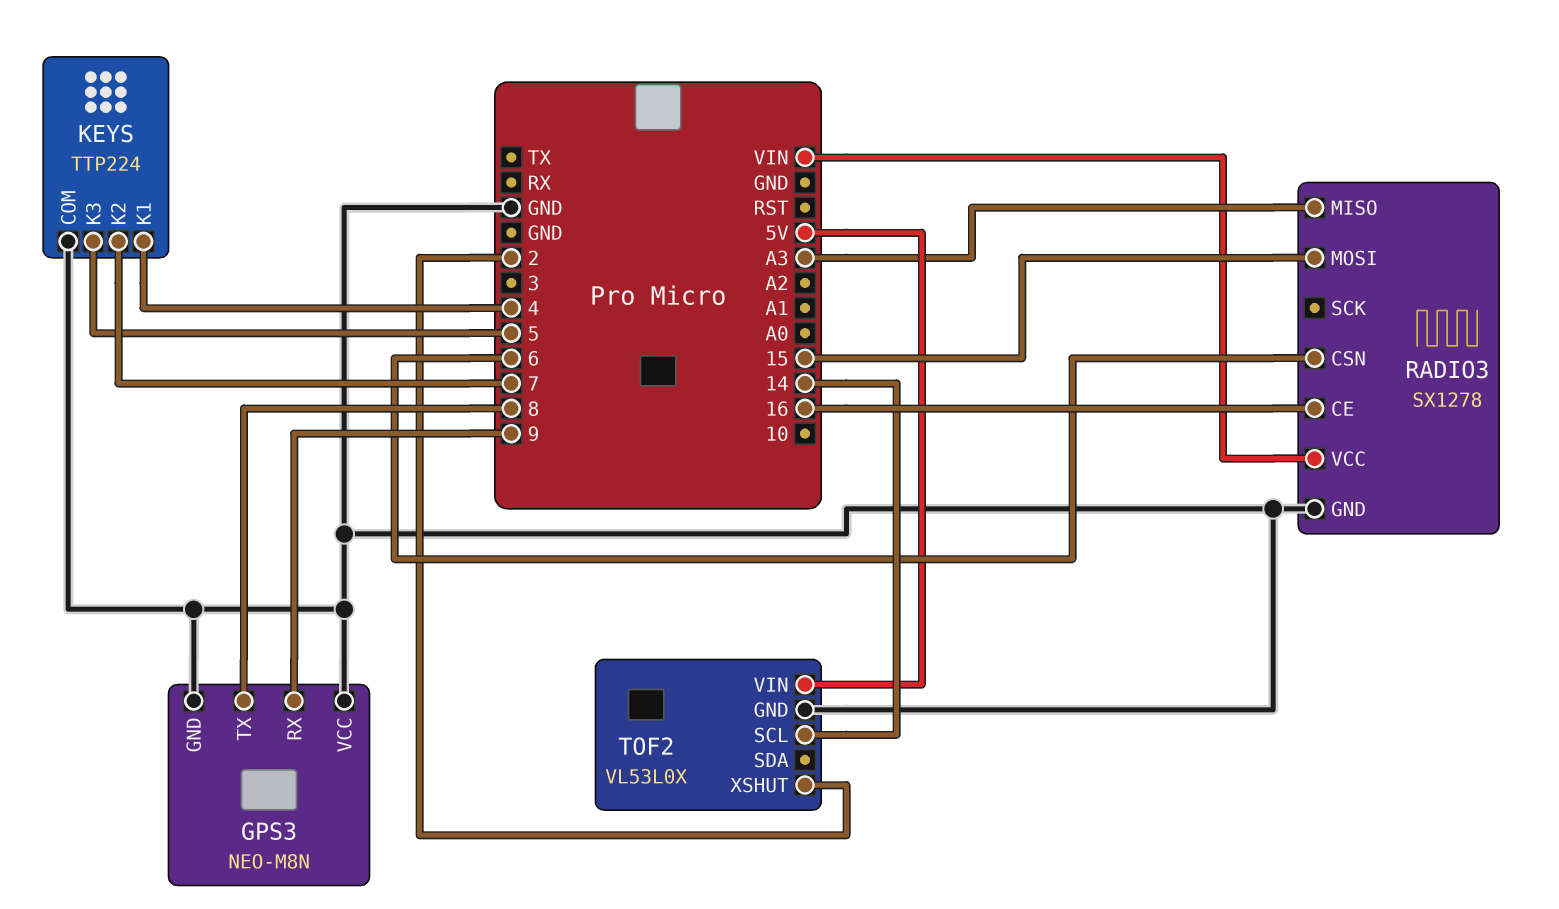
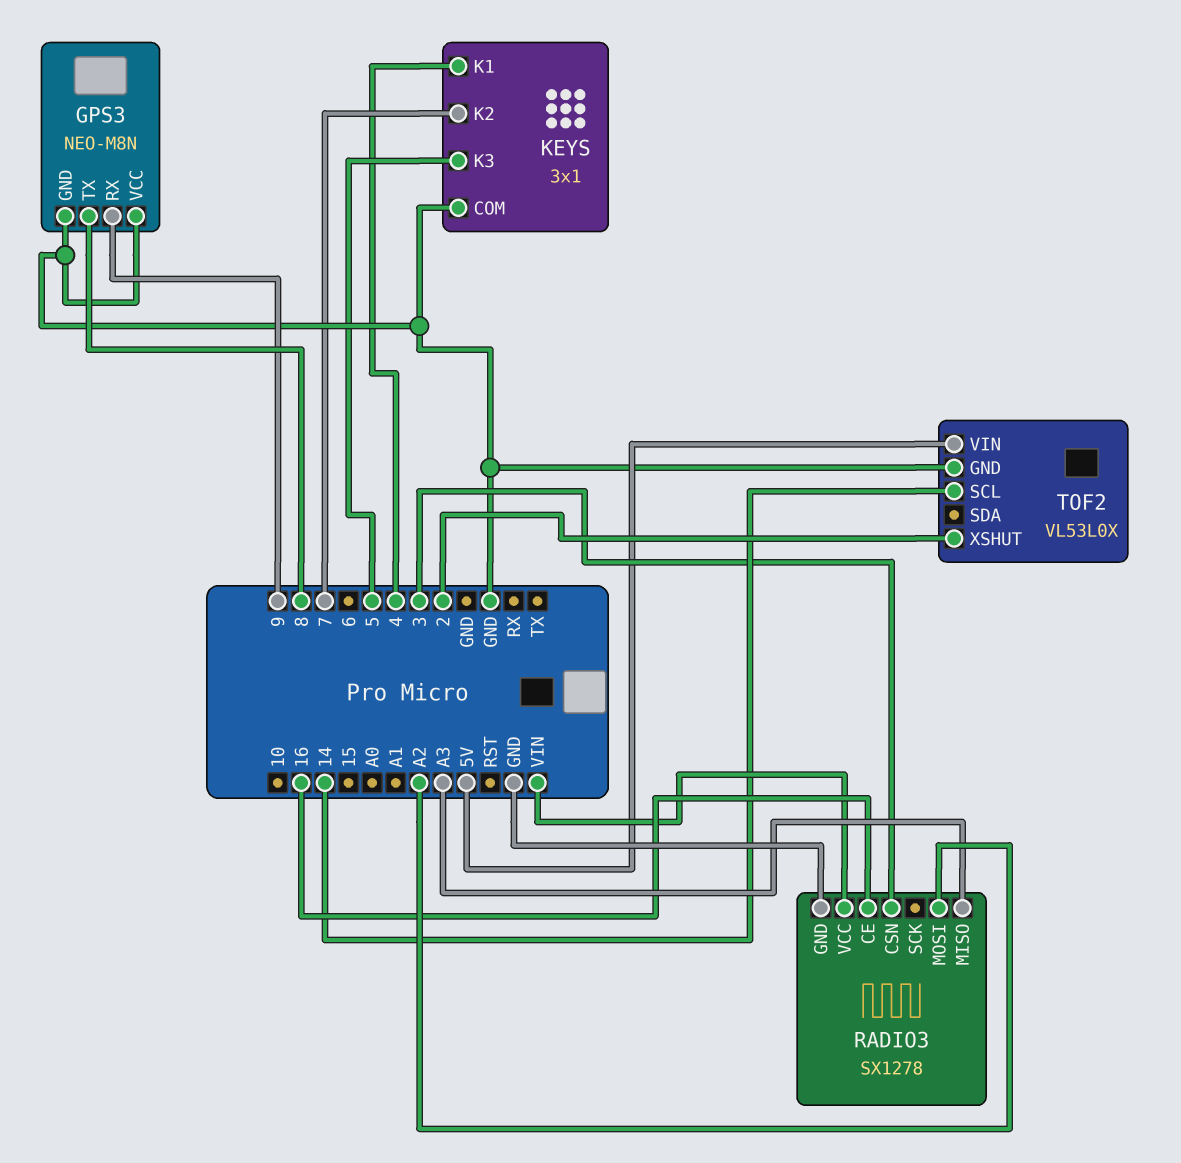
KEYS: TTP224 -> 3x1
RADIO3 pin CSN: 6 -> 3
RADIO3 pin MOSI: 15 -> A2

